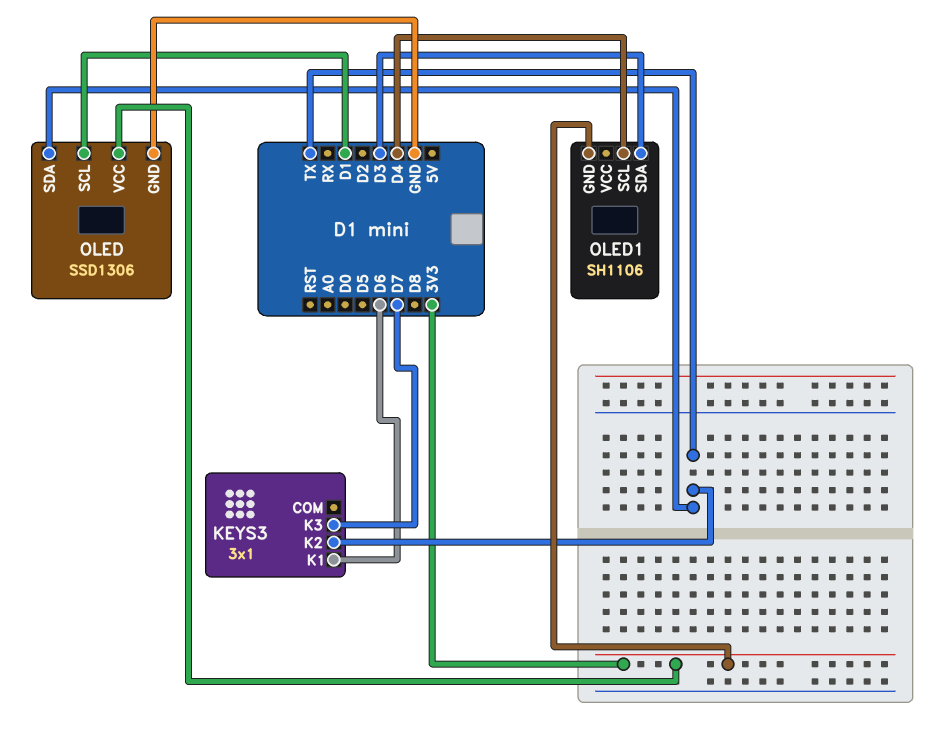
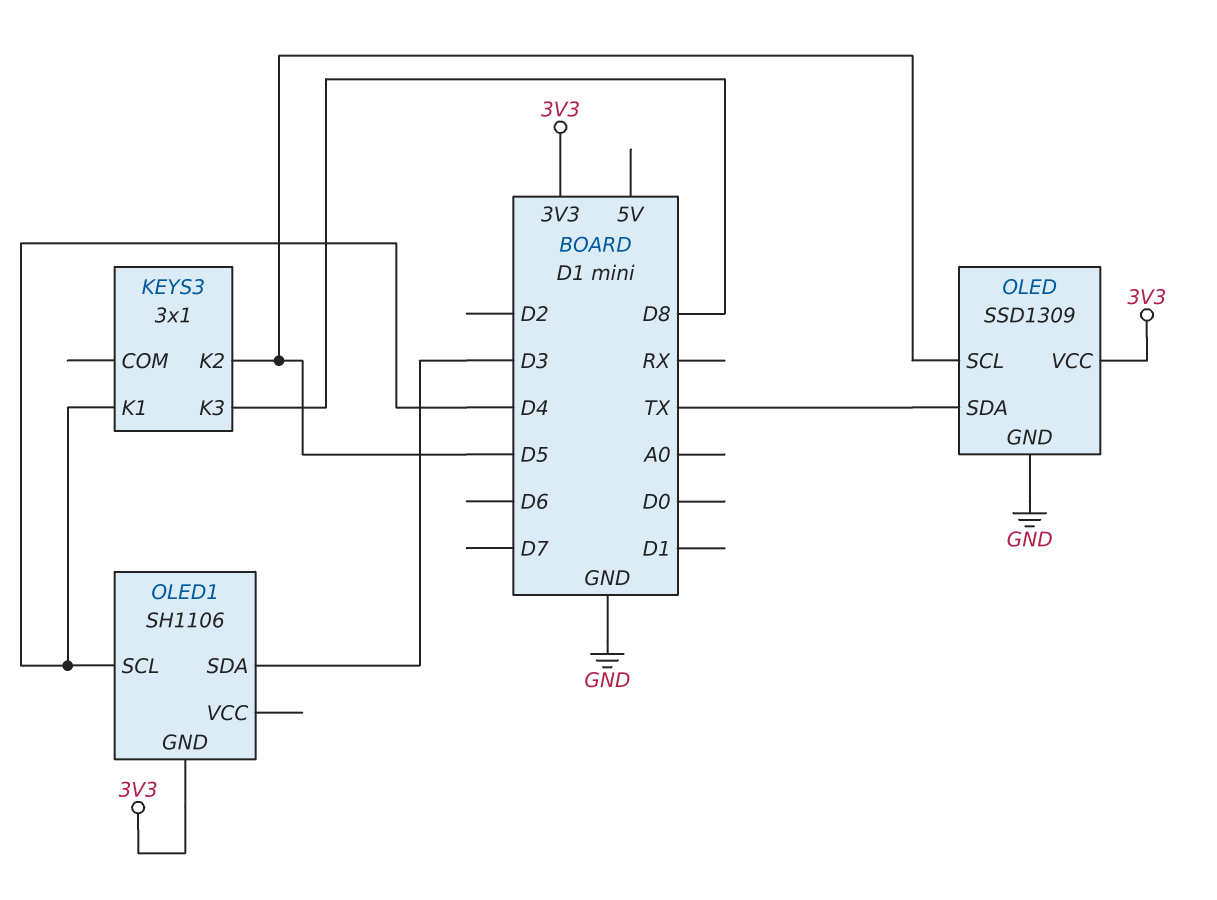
KEYS3 pin K1: D6 -> D4
KEYS3 pin K2: TX -> D5
KEYS3 pin K3: D7 -> D8
OLED: SSD1306 -> SSD1309
OLED pin SCL: D1 -> D5

